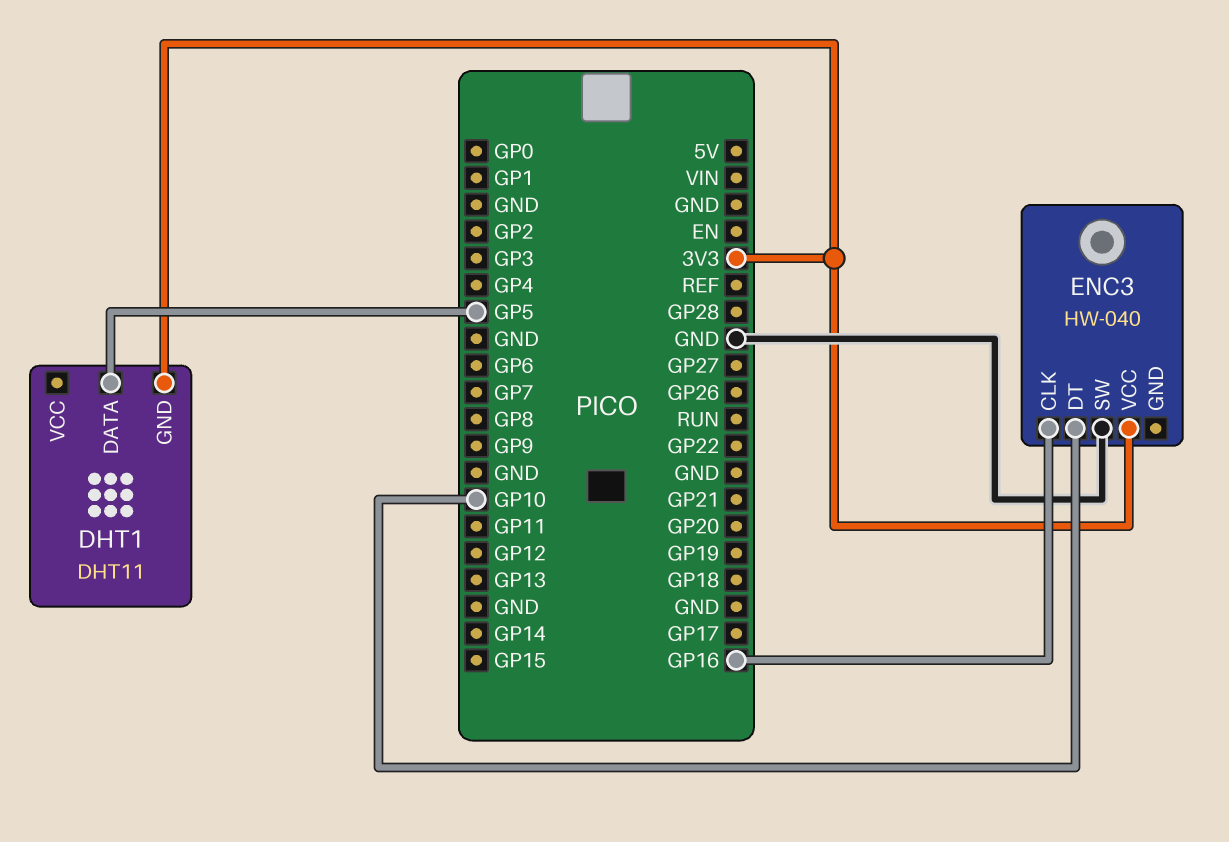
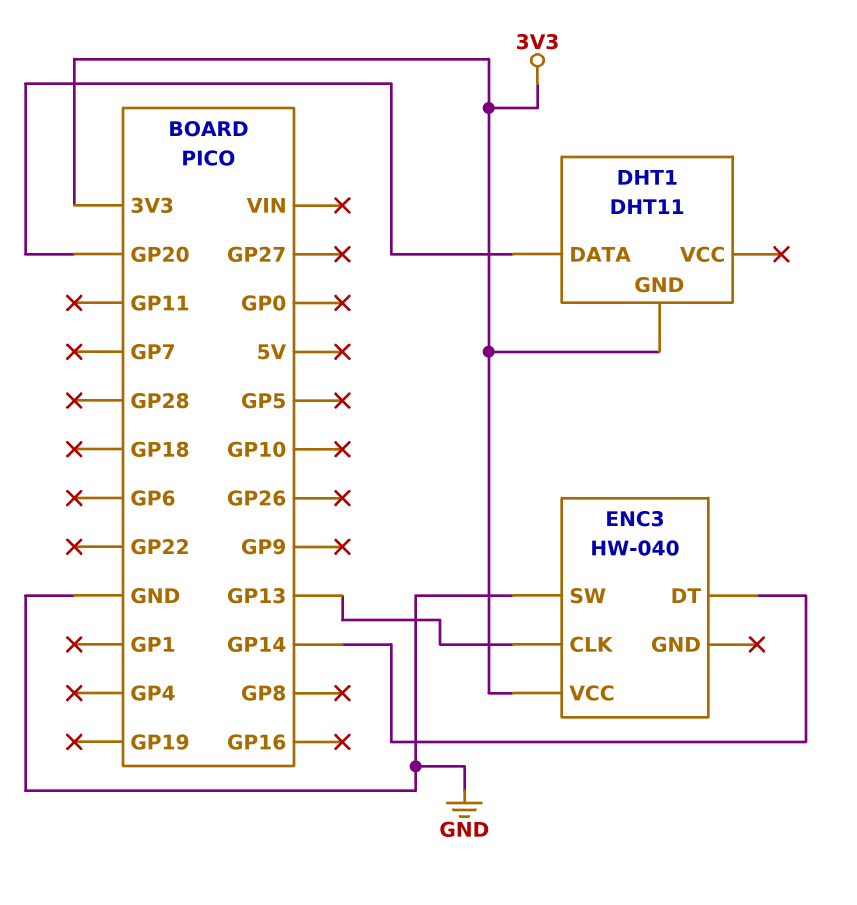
DHT1 pin DATA: GP5 -> GP20
ENC3 pin CLK: GP16 -> GP13
ENC3 pin DT: GP10 -> GP14

